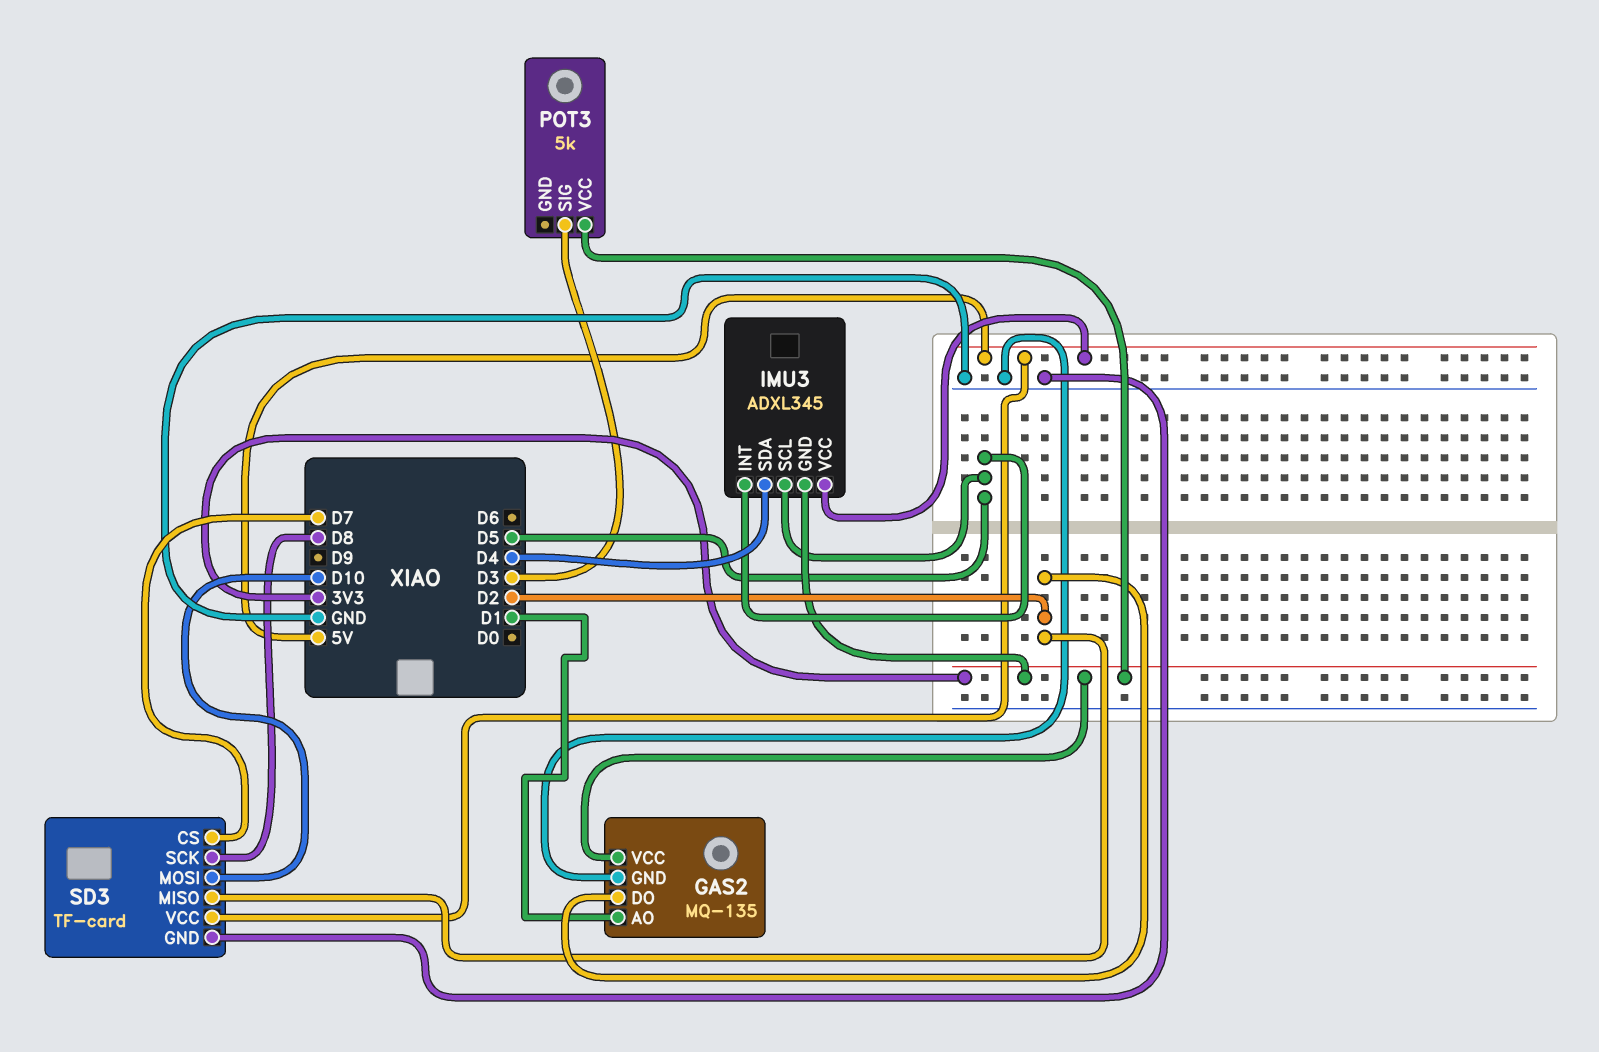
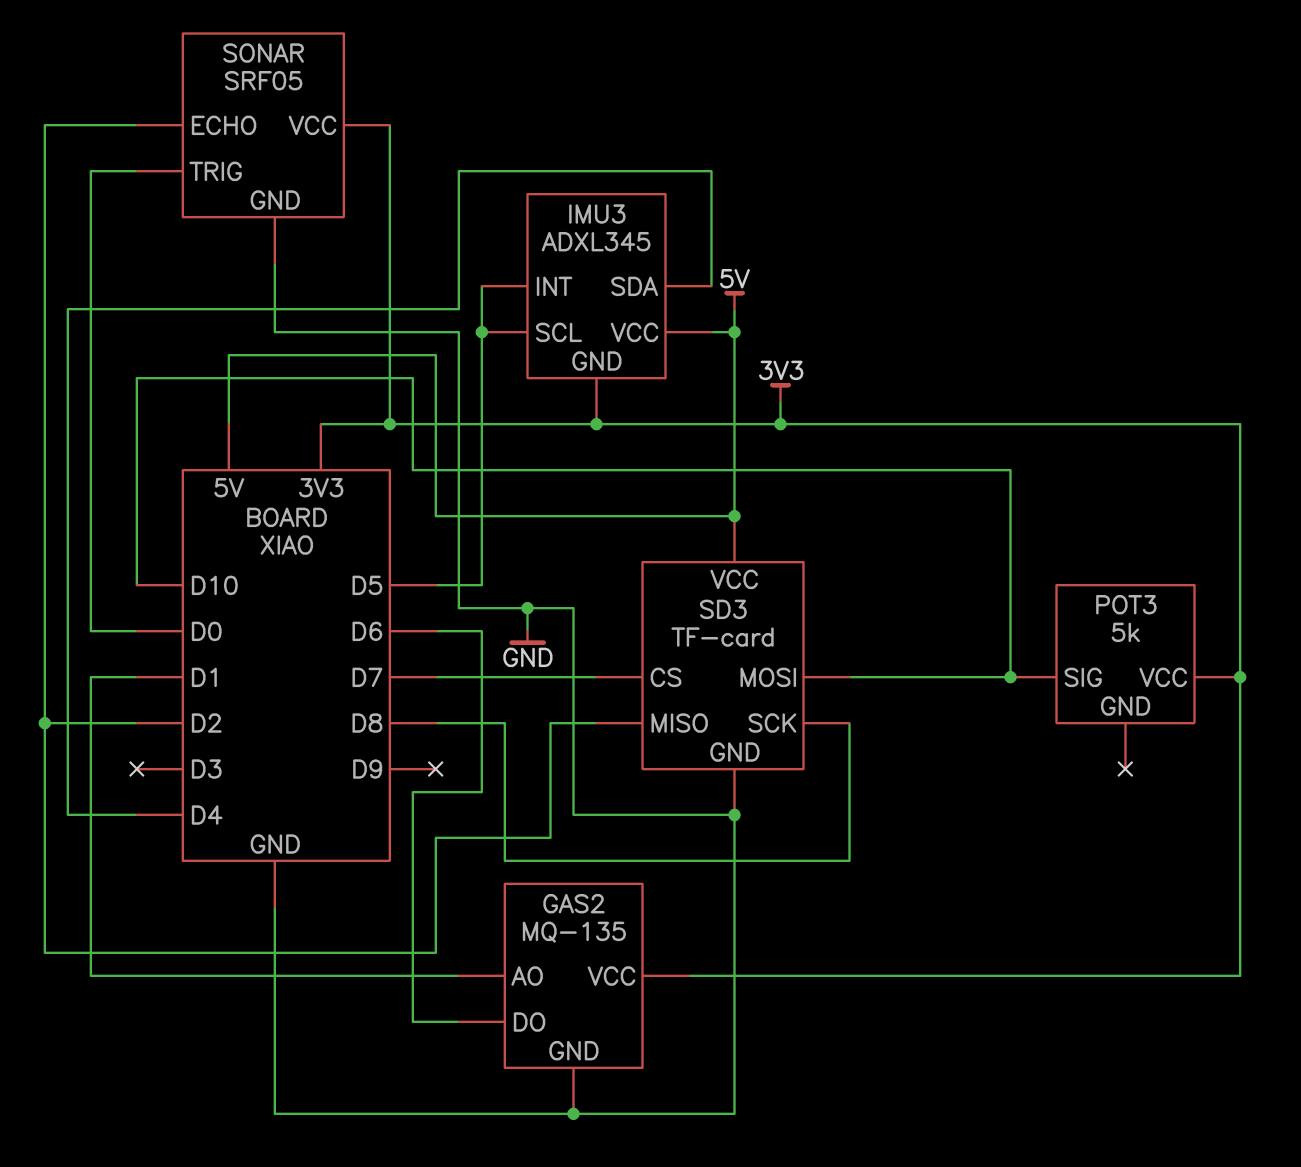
GAS2 pin DO: D2 -> D6
POT3 pin SIG: D3 -> D10
SONAR: none -> SRF05
SONAR pin ECHO: none -> D2
SONAR pin GND: none -> GND
SONAR pin TRIG: none -> D0
SONAR pin VCC: none -> 3V3

